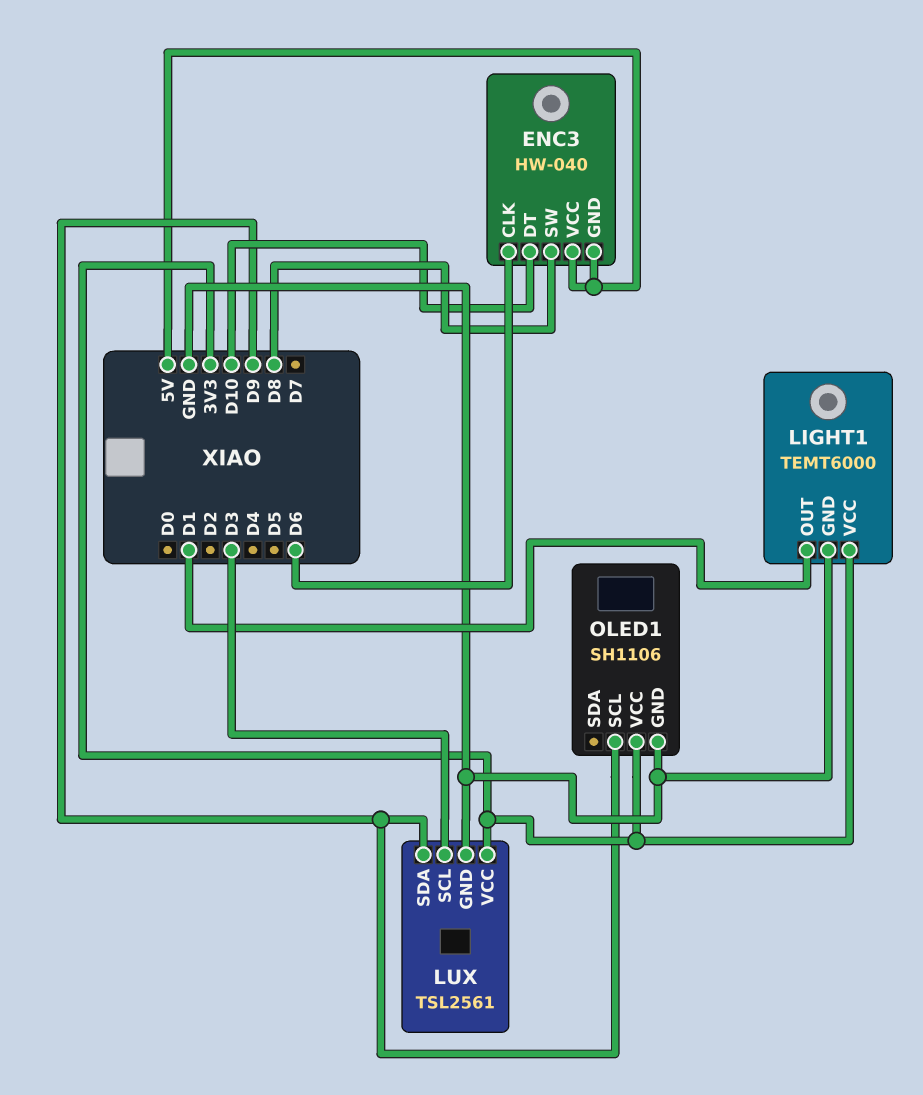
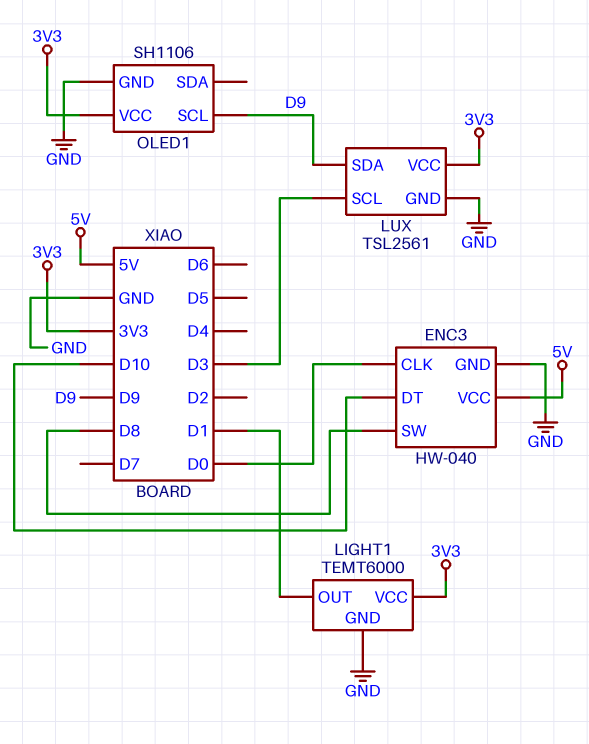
ENC3 pin CLK: D6 -> D0
ENC3 pin GND: 5V -> GND

